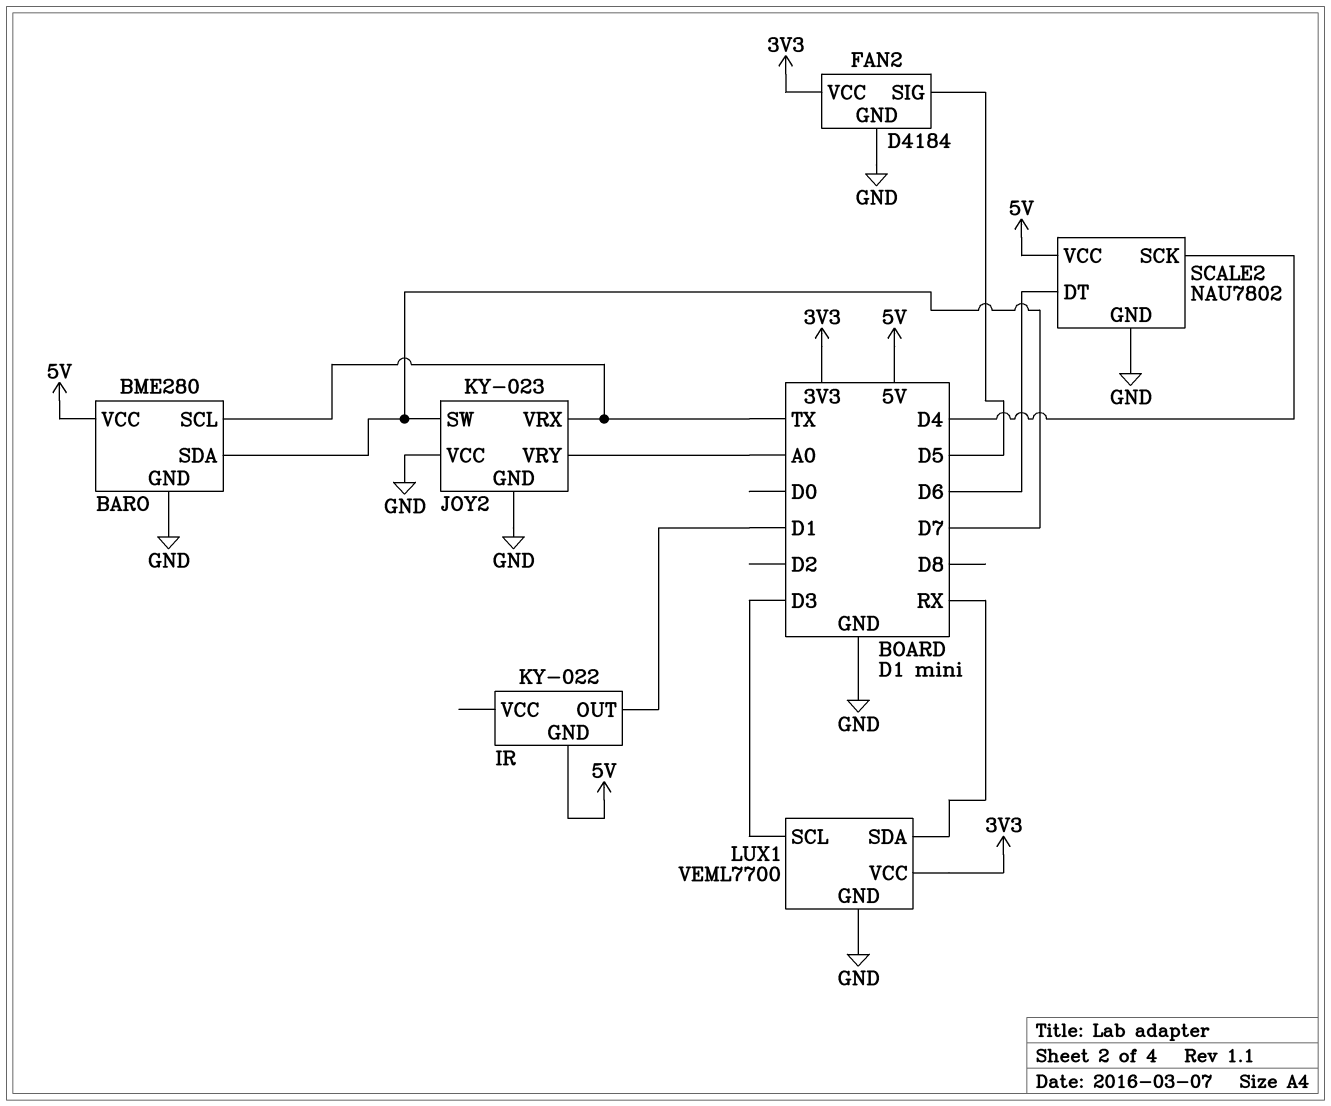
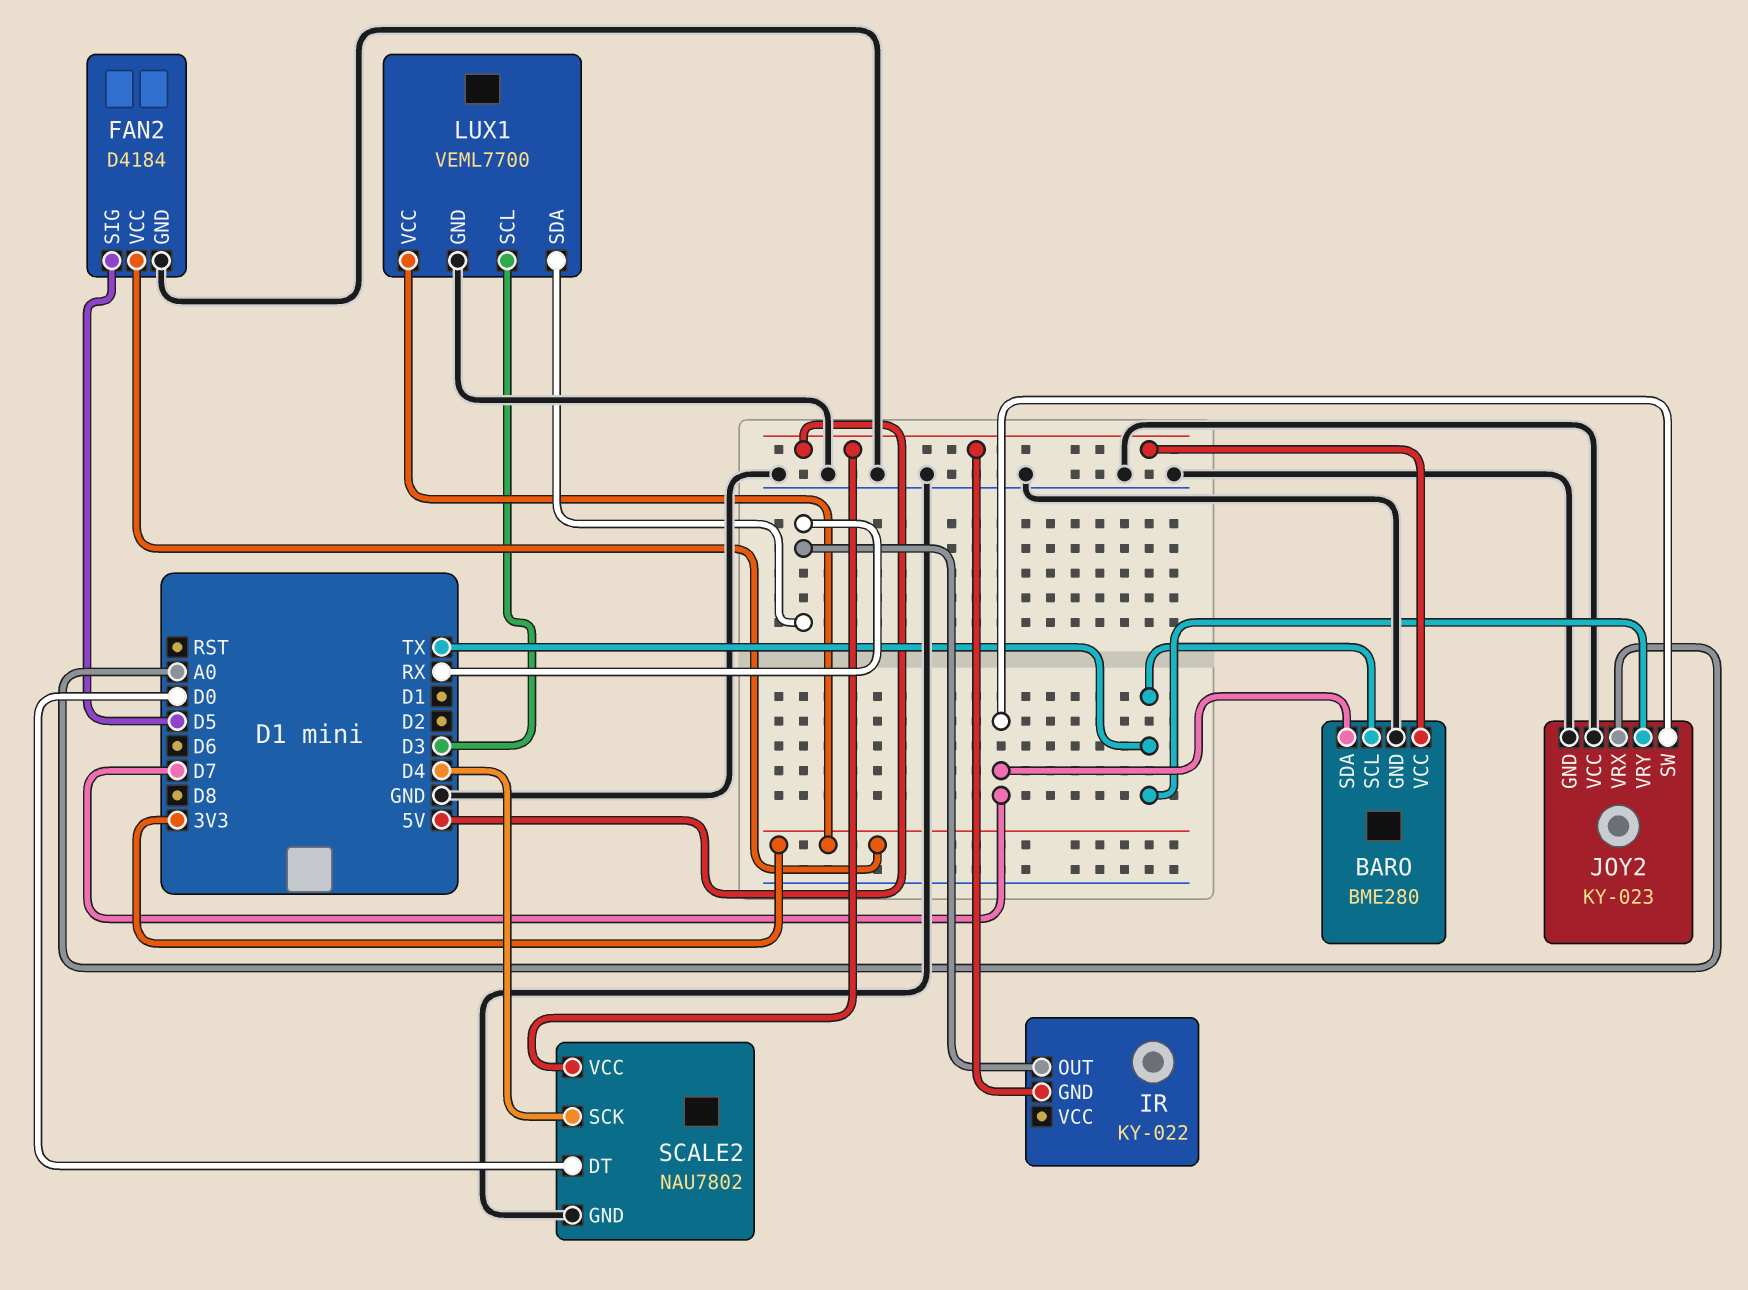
IR pin OUT: D1 -> RX
JOY2 pin VRX: TX -> A0
JOY2 pin VRY: A0 -> TX
SCALE2 pin DT: D6 -> D0

